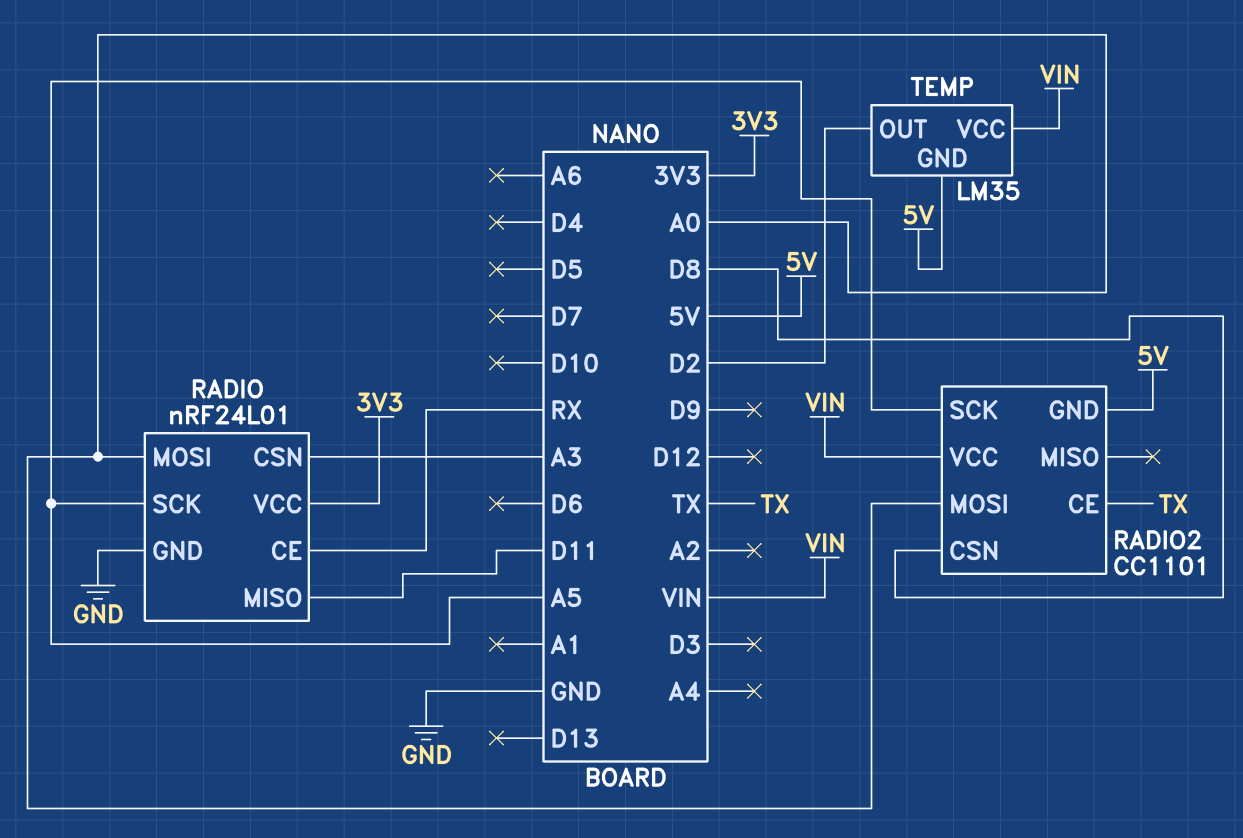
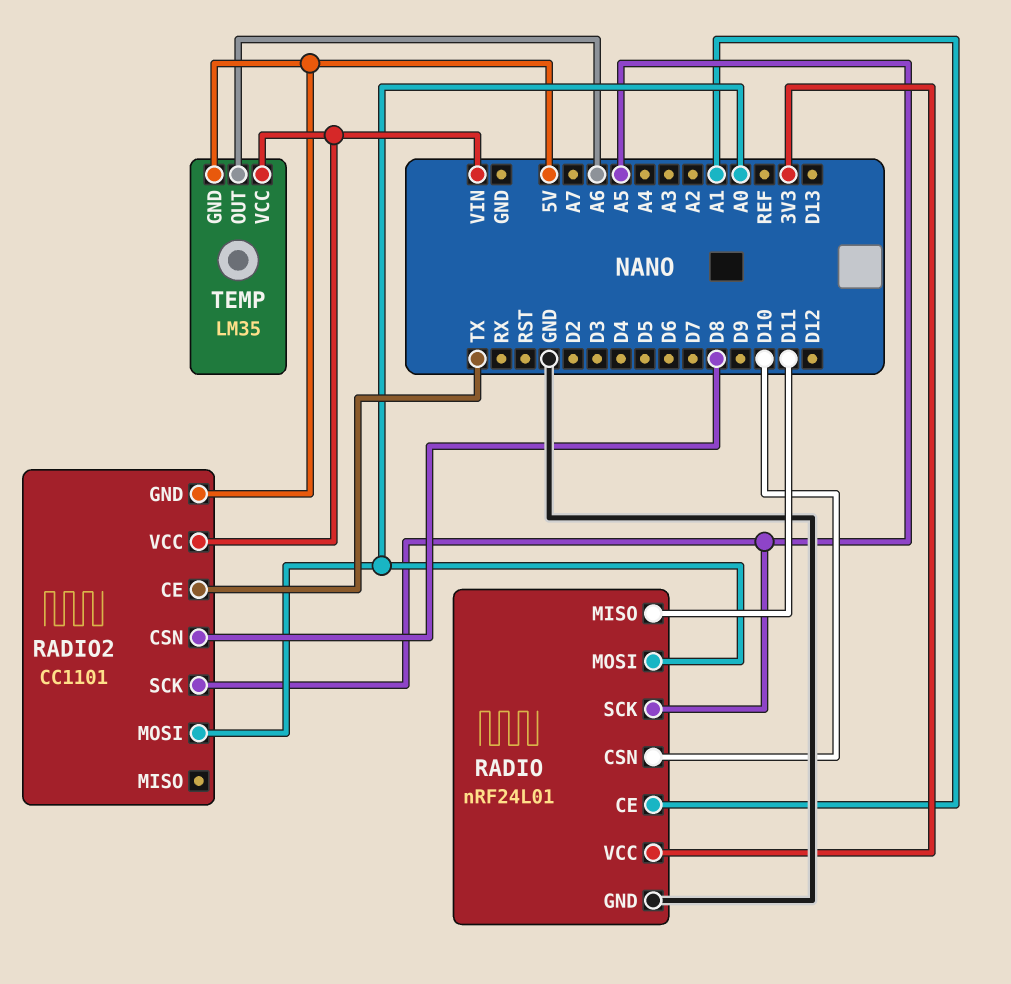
RADIO pin CE: RX -> A1
RADIO pin CSN: A3 -> D10
TEMP pin OUT: D2 -> A6

